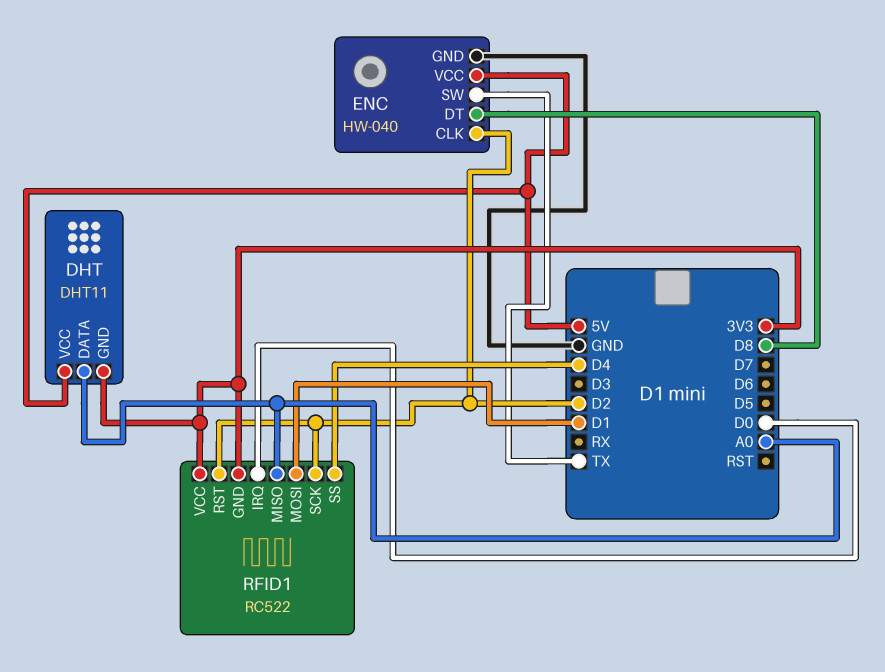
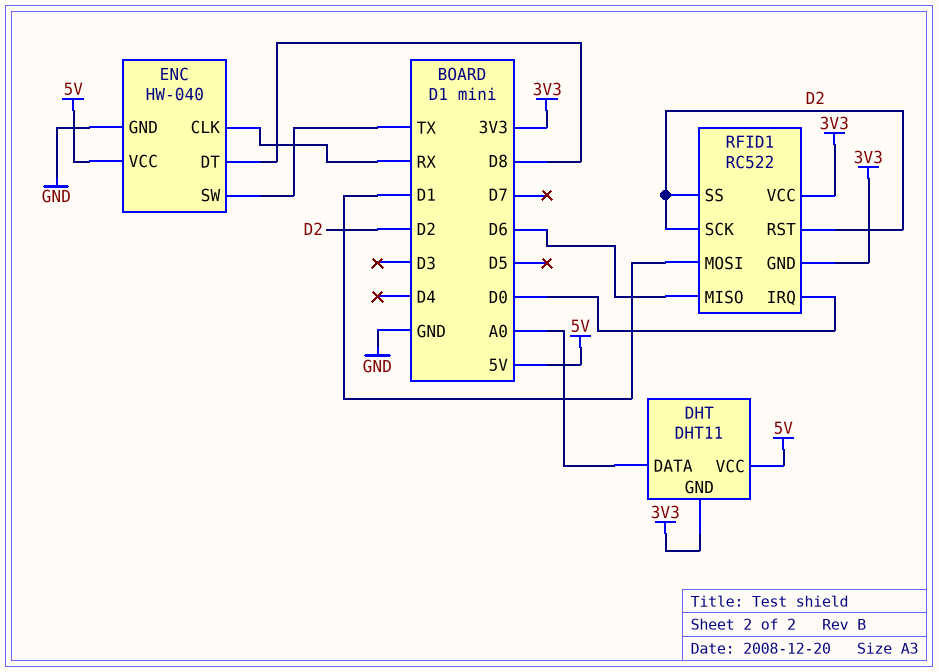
ENC pin CLK: D2 -> RX
RFID1 pin MISO: A0 -> D6
RFID1 pin SS: D4 -> D2

